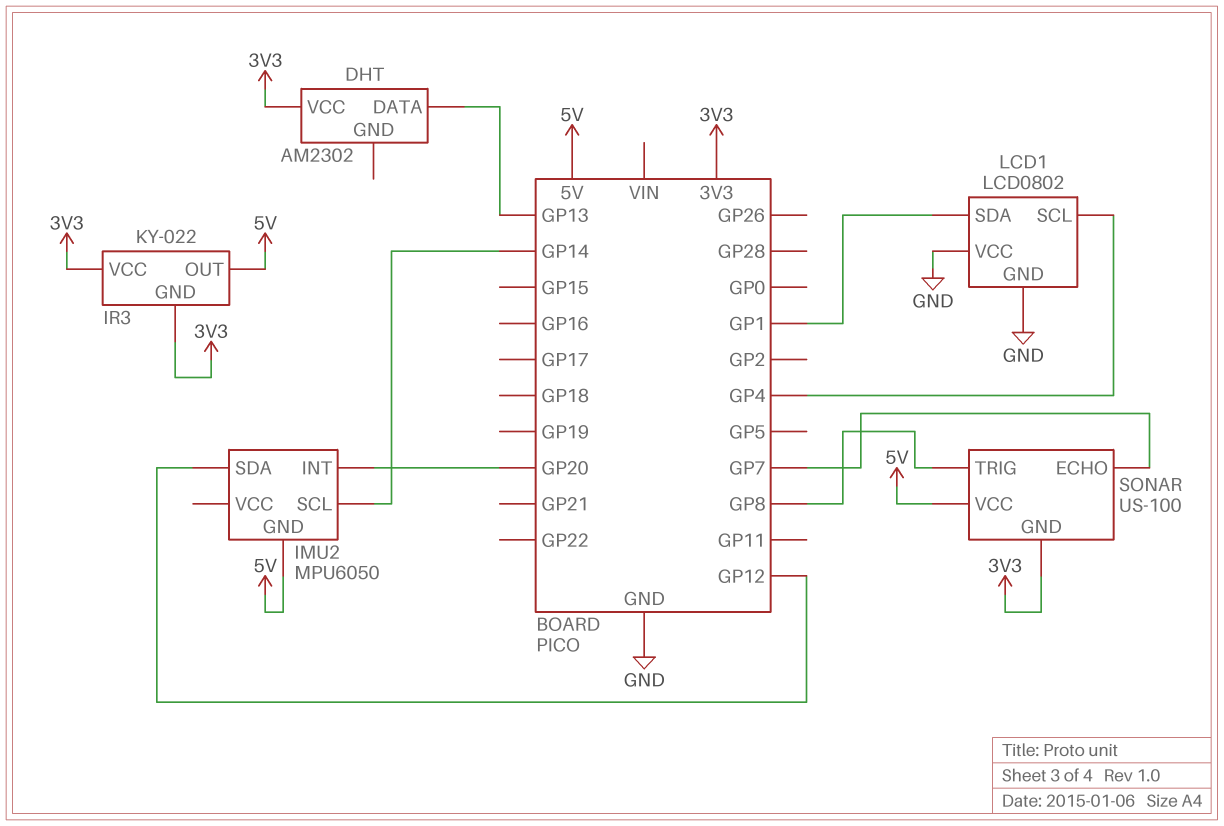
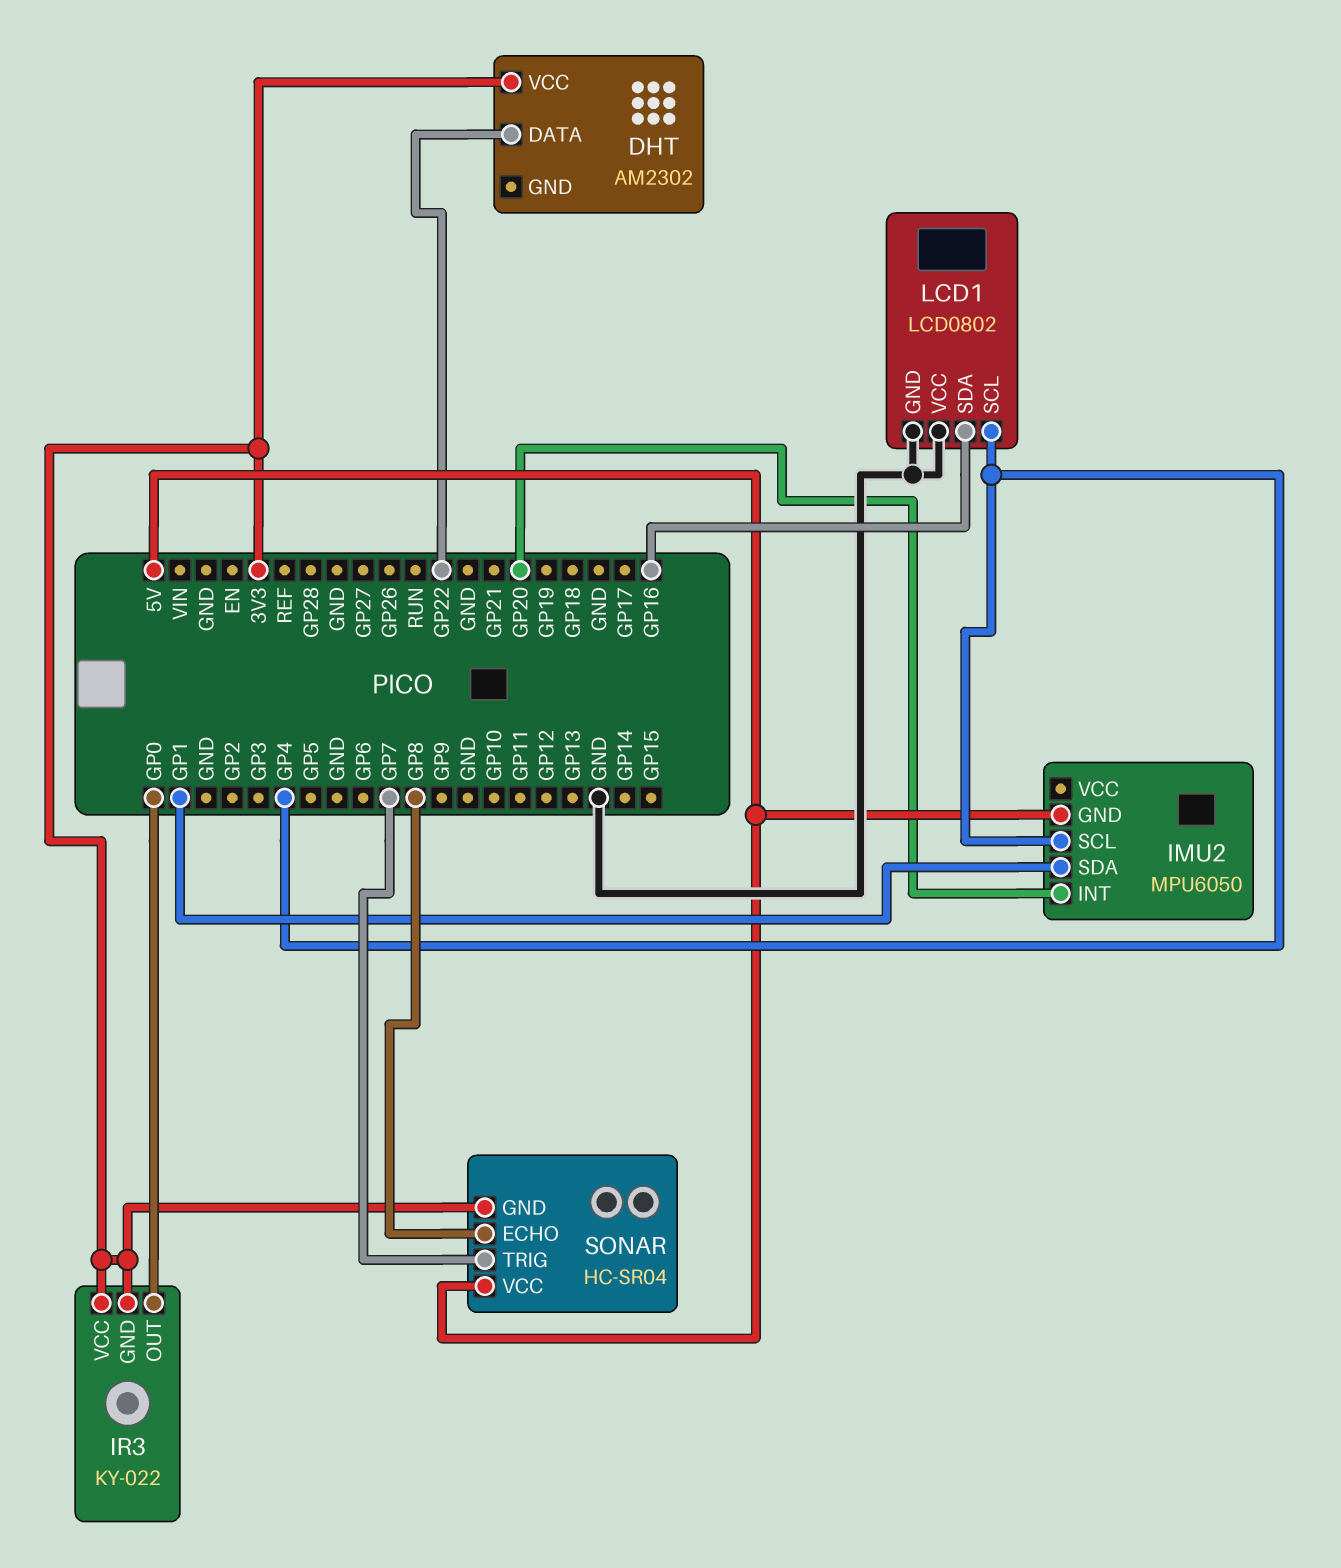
DHT pin DATA: GP13 -> GP22
IMU2 pin SCL: GP14 -> GP4
IMU2 pin SDA: GP12 -> GP1
IR3 pin OUT: 5V -> GP0
LCD1 pin SDA: GP1 -> GP16
SONAR: US-100 -> HC-SR04
SONAR pin ECHO: GP7 -> GP8
SONAR pin TRIG: GP8 -> GP7

